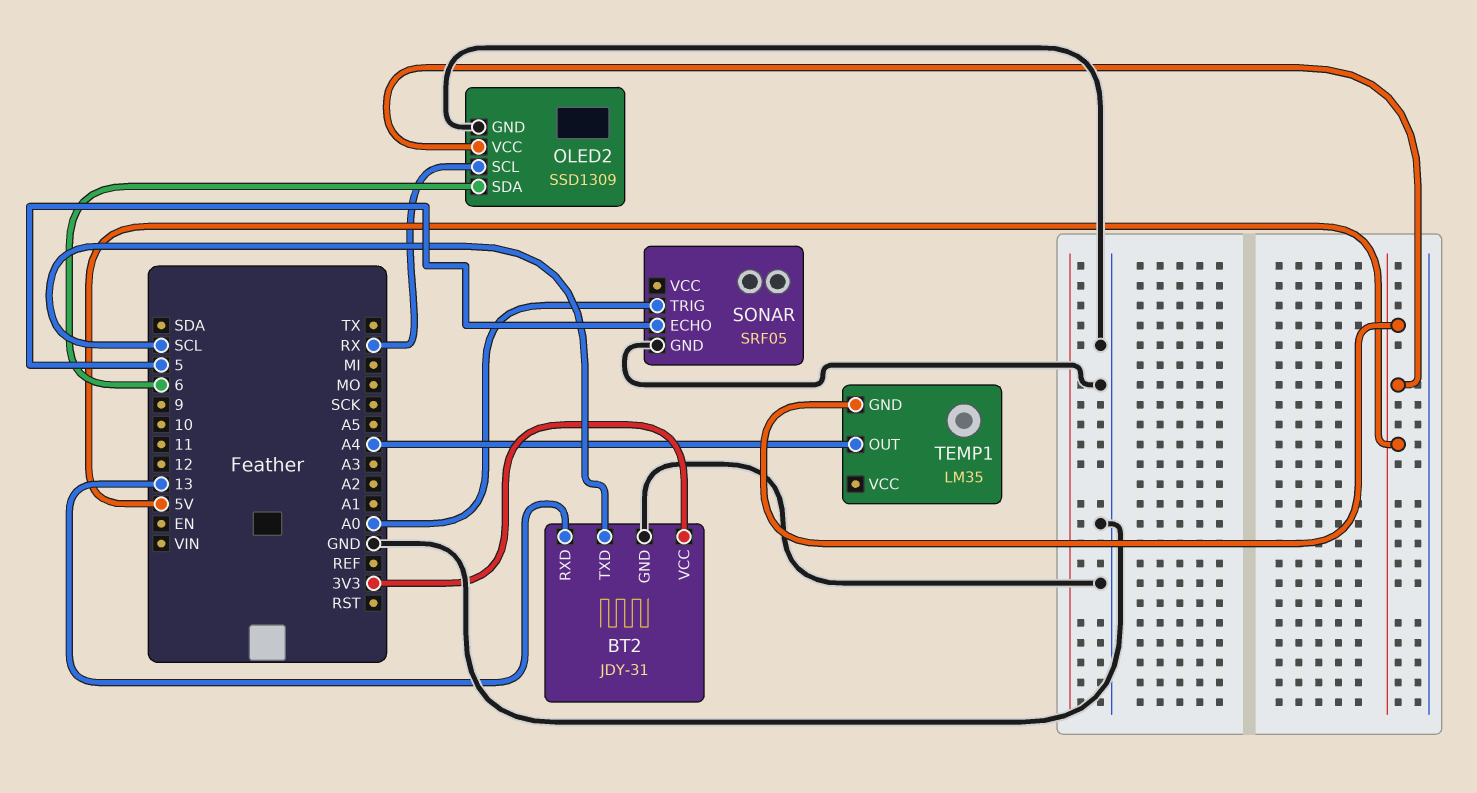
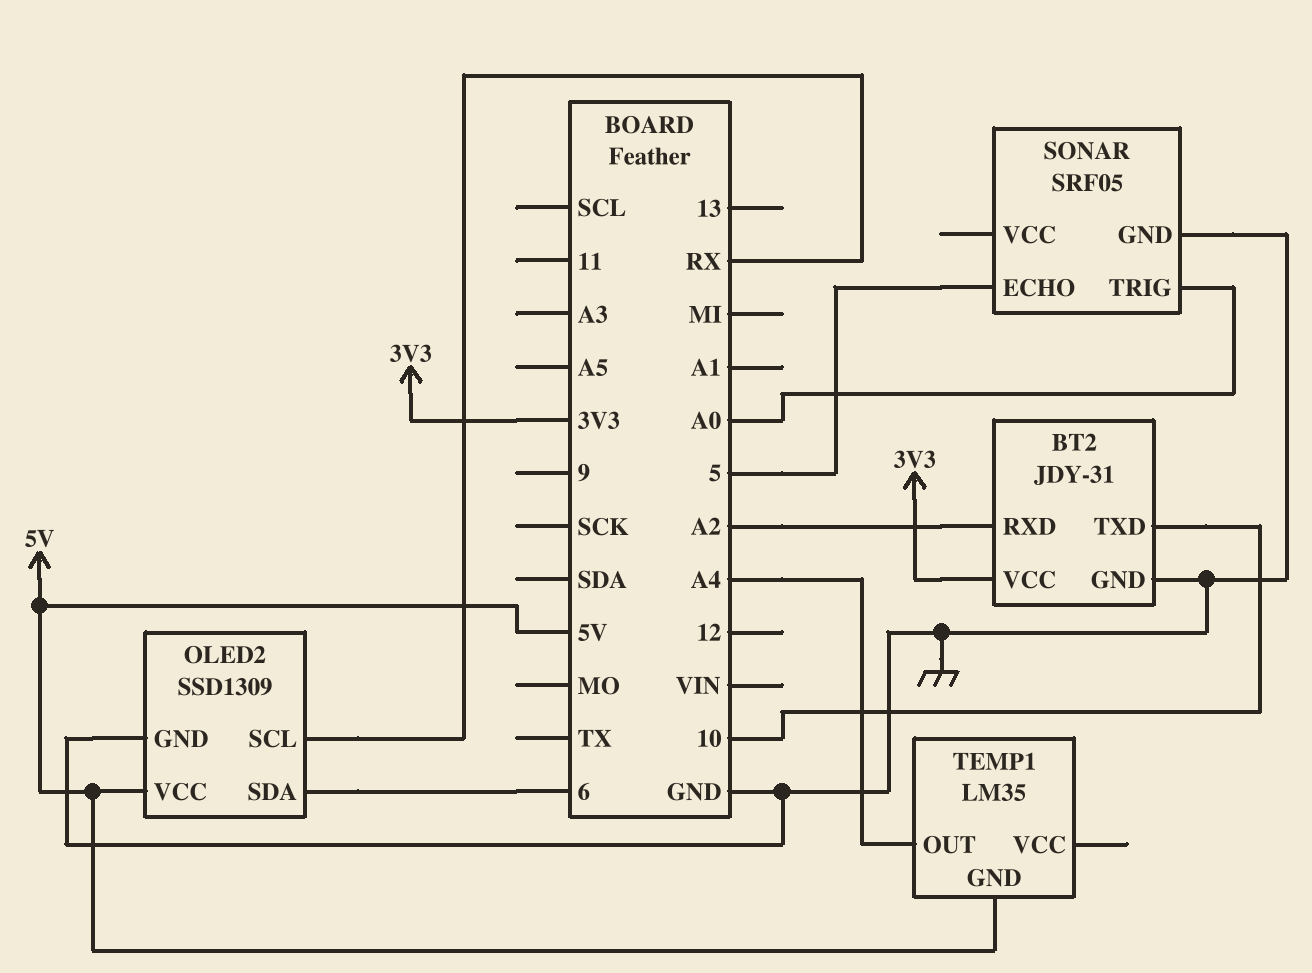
BT2 pin RXD: 13 -> A2
BT2 pin TXD: SCL -> 10

